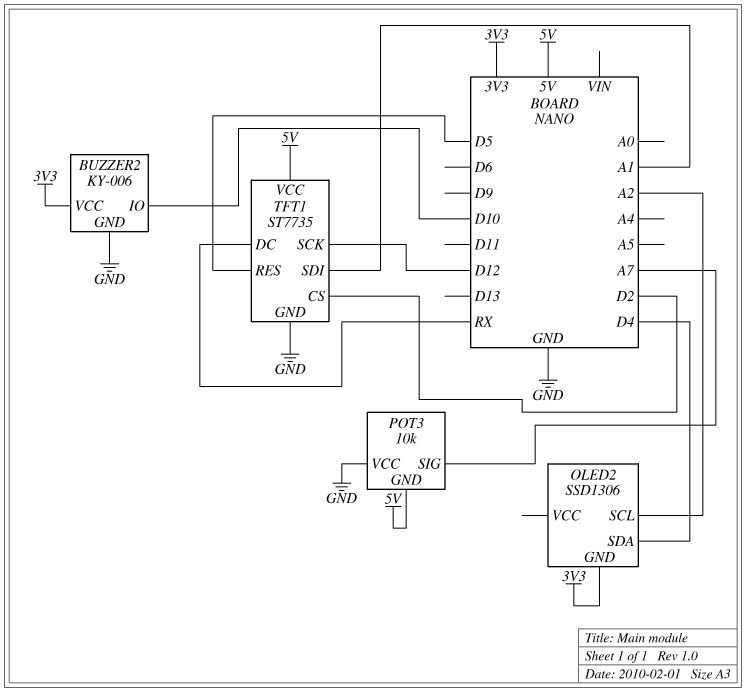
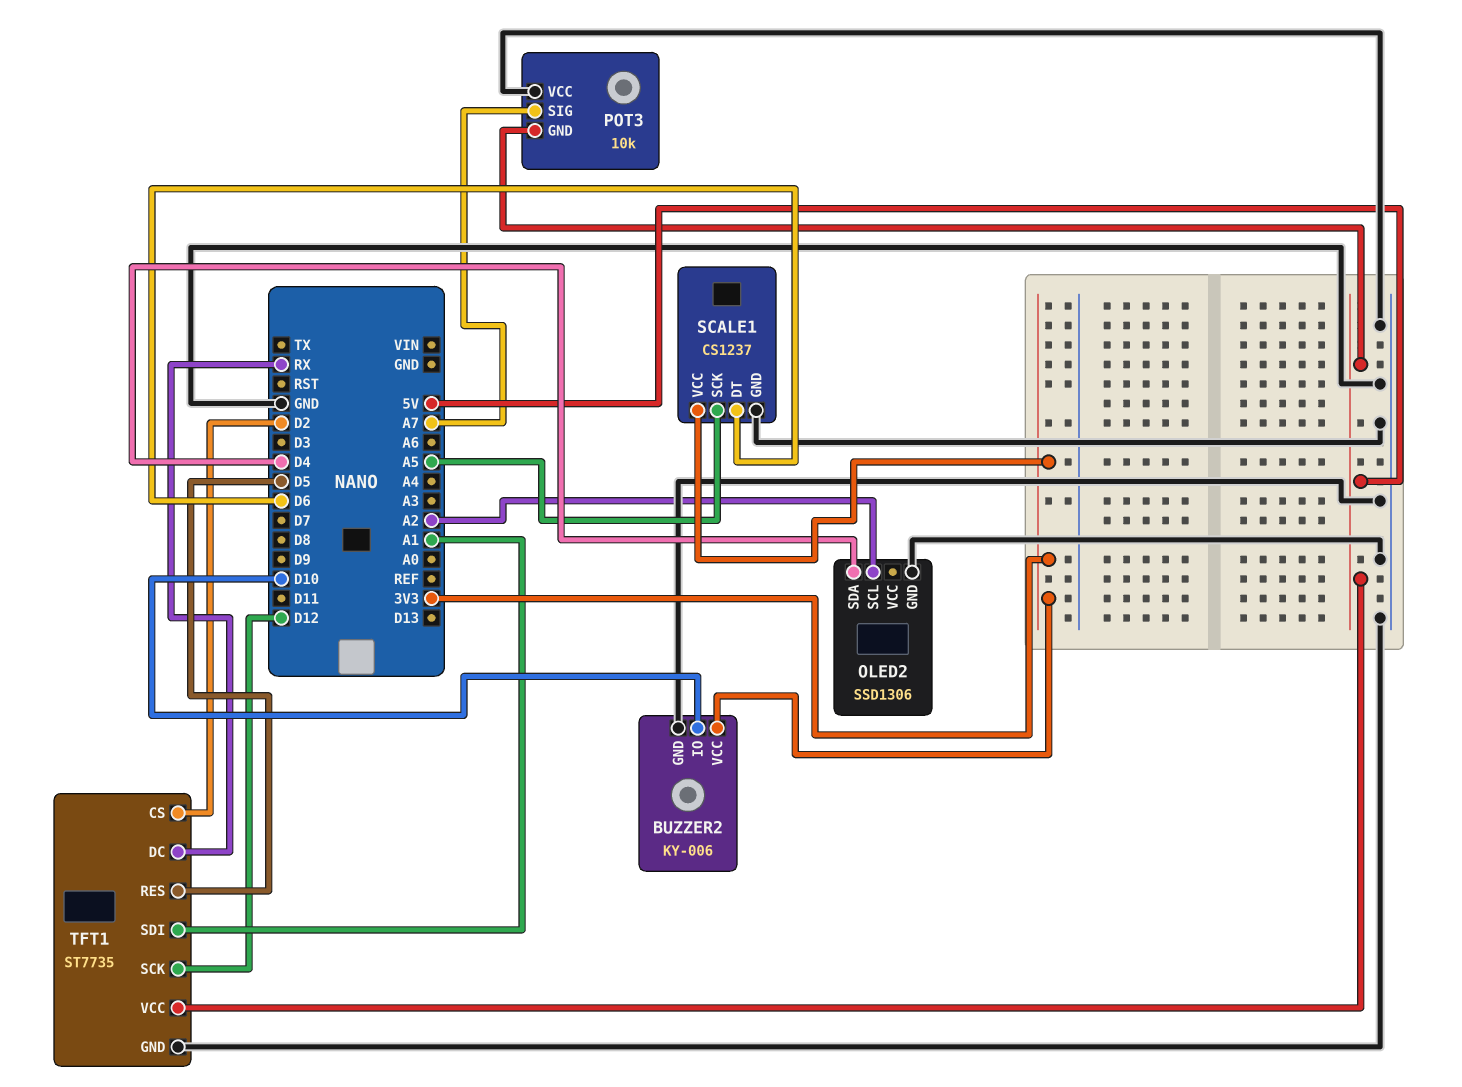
OLED2 pin GND: 3V3 -> GND
SCALE1: none -> CS1237
SCALE1 pin DT: none -> D6
SCALE1 pin GND: none -> GND
SCALE1 pin SCK: none -> A5
SCALE1 pin VCC: none -> 3V3

